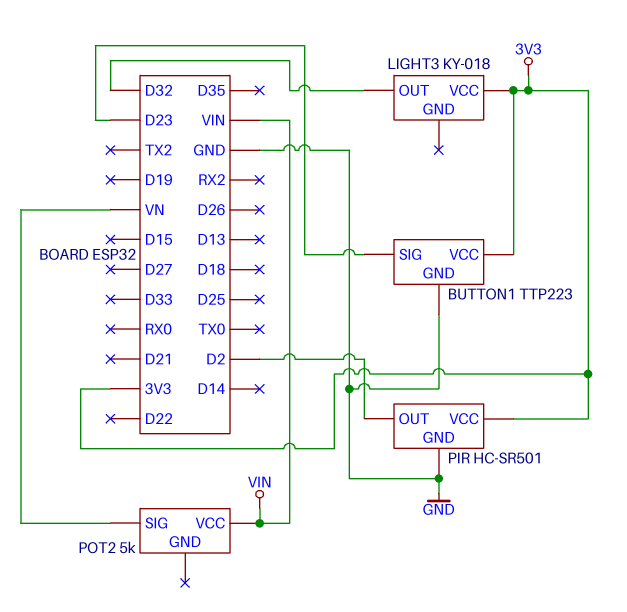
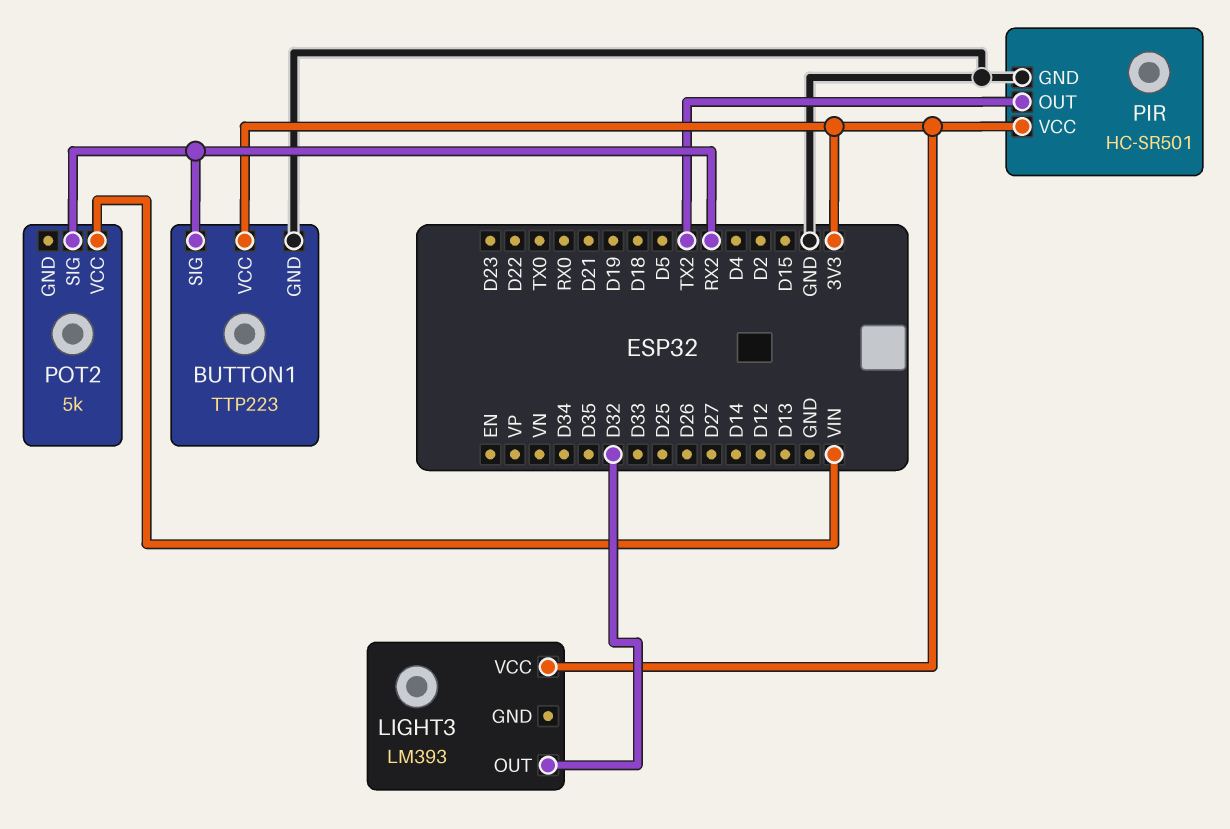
BUTTON1 pin SIG: D23 -> RX2
LIGHT3: KY-018 -> LM393
PIR pin OUT: D2 -> TX2
POT2 pin SIG: VN -> RX2

